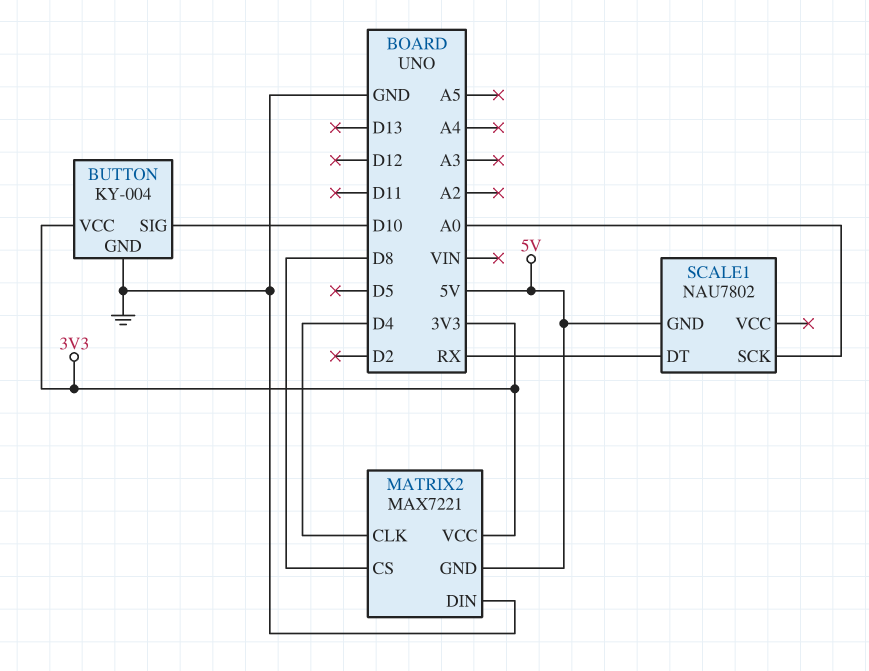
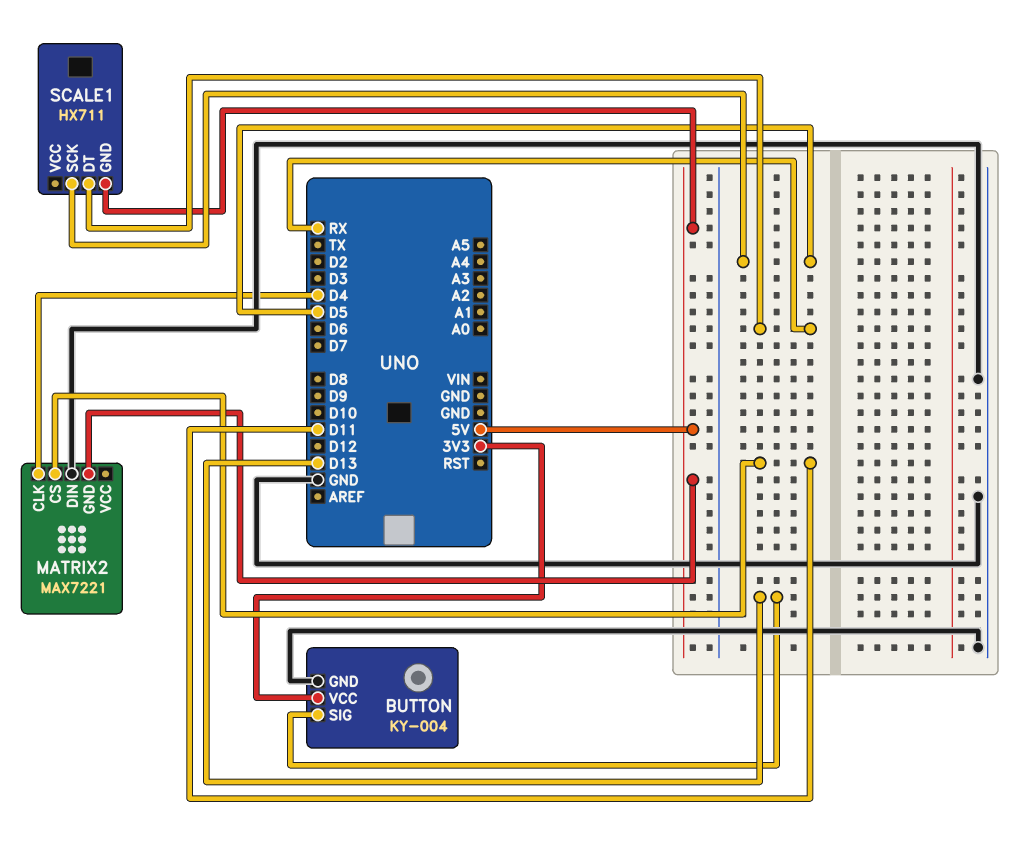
BUTTON pin SIG: D10 -> D13
MATRIX2 pin CS: D8 -> D11
MATRIX2 pin VCC: 3V3 -> none
SCALE1: NAU7802 -> HX711
SCALE1 pin SCK: A0 -> D5

